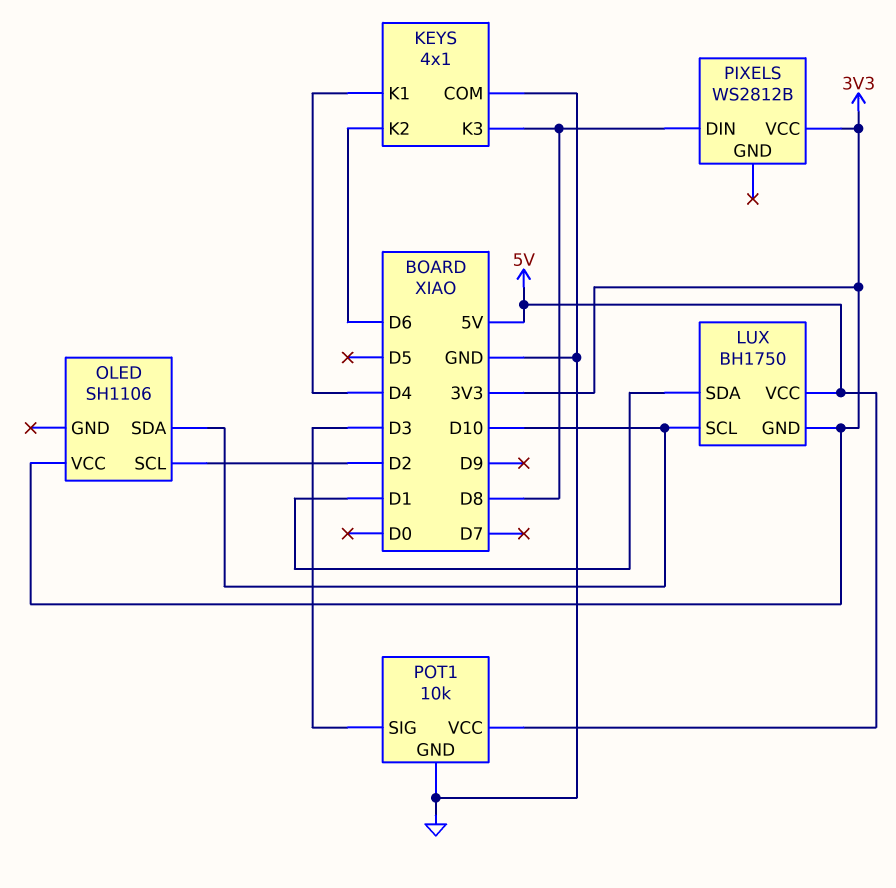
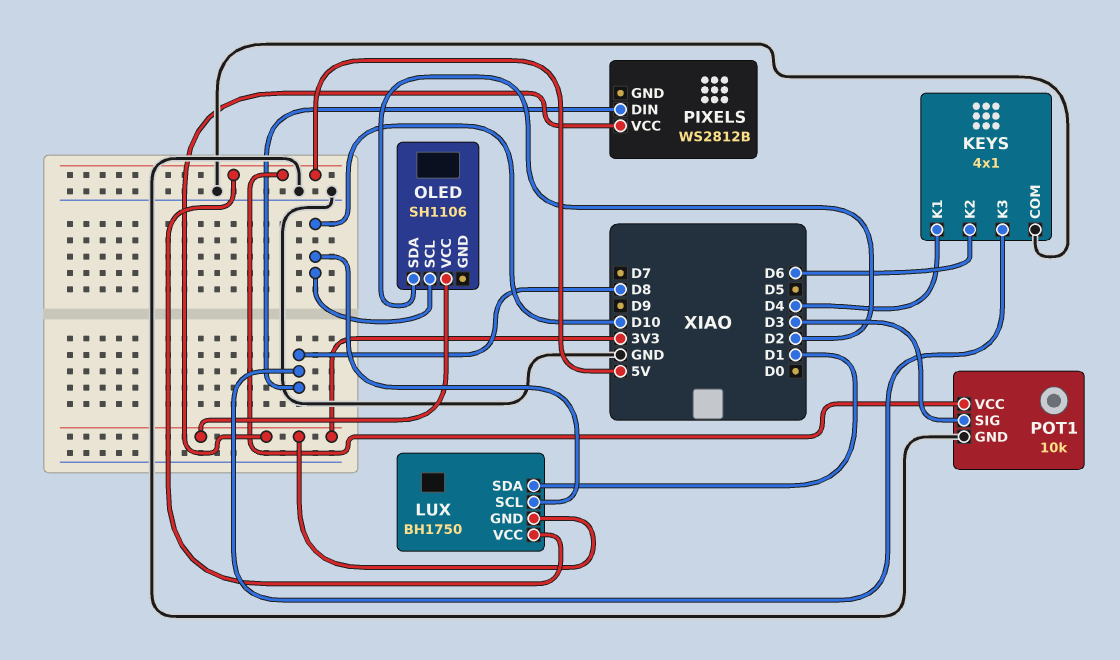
OLED pin SCL: D2 -> D10
OLED pin SDA: D10 -> D2

